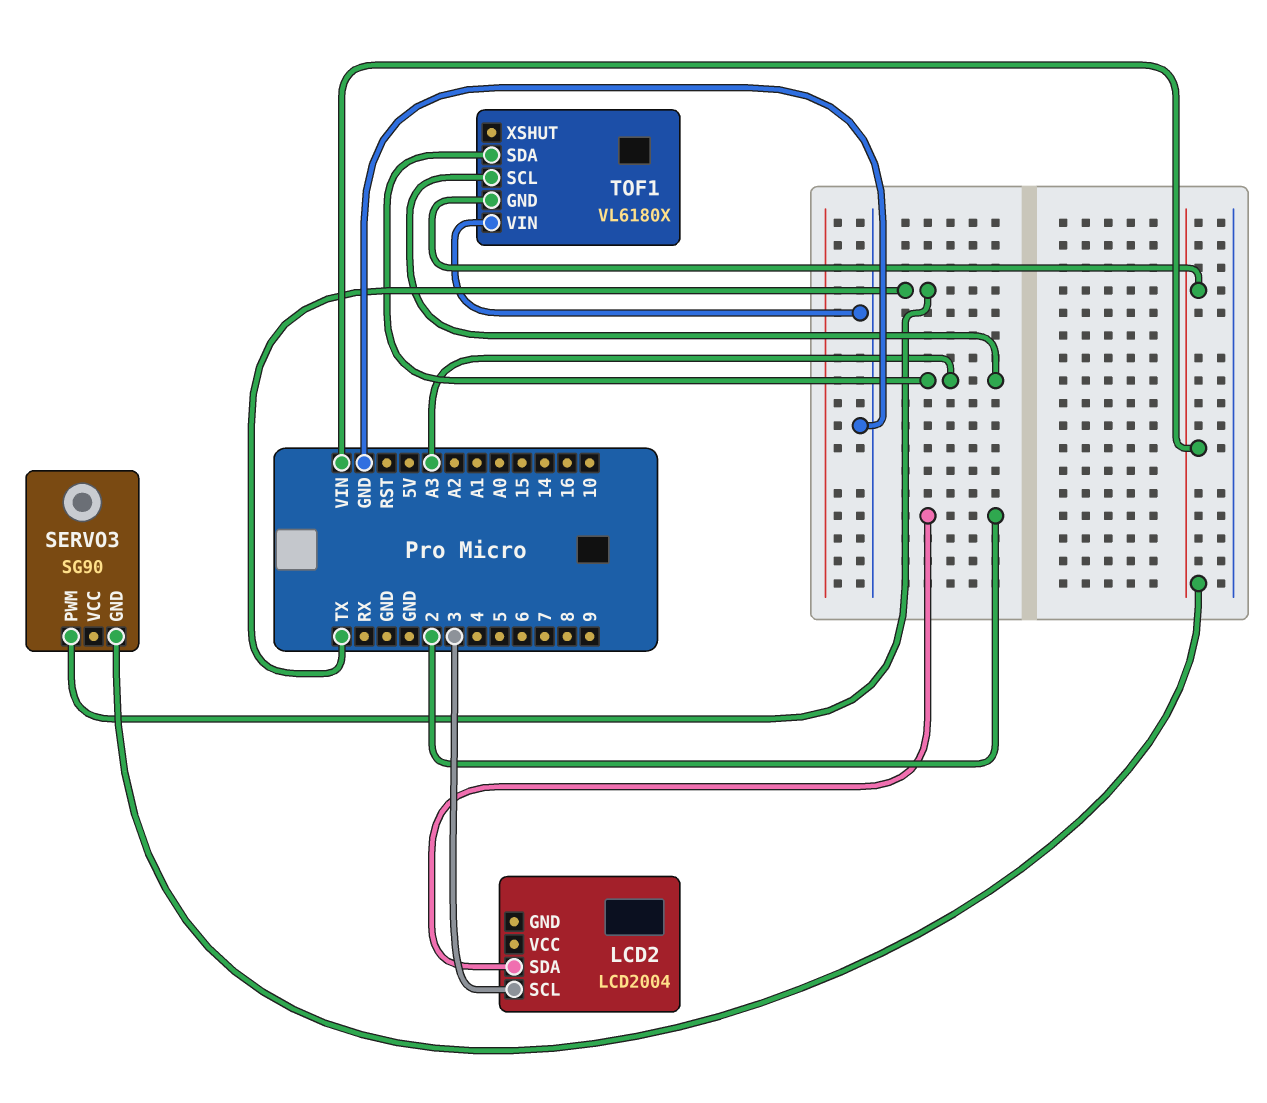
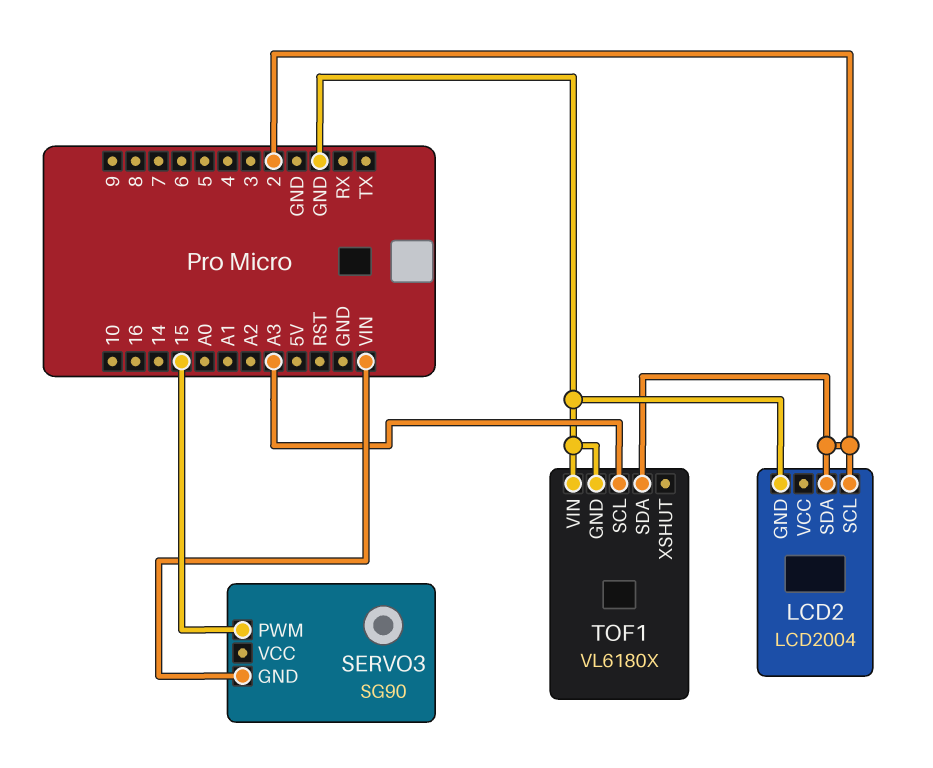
LCD2 pin GND: none -> GND
LCD2 pin SCL: 3 -> 2
SERVO3 pin PWM: TX -> 15
TOF1 pin GND: VIN -> GND
TOF1 pin SDA: A3 -> 2

